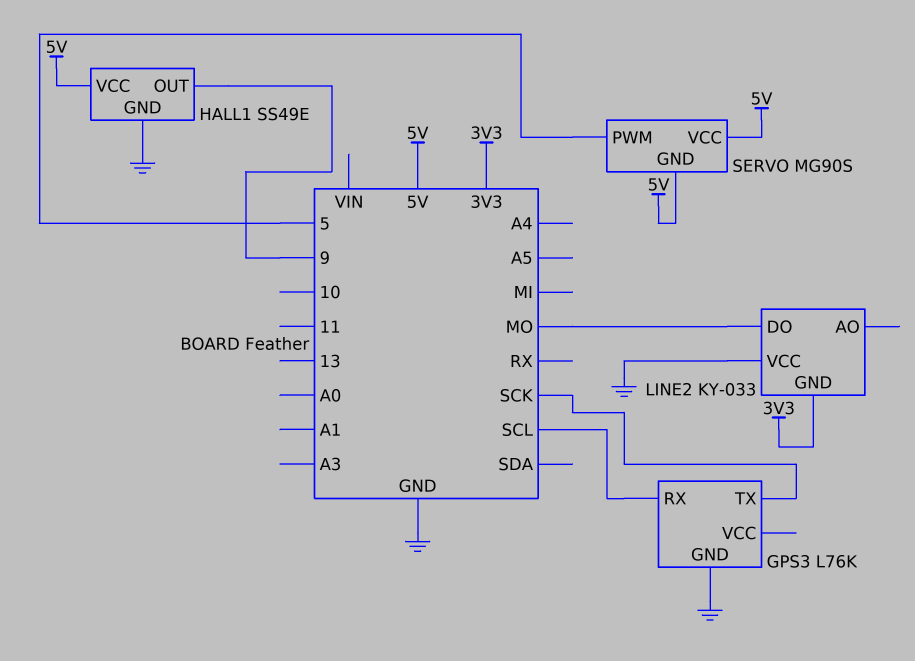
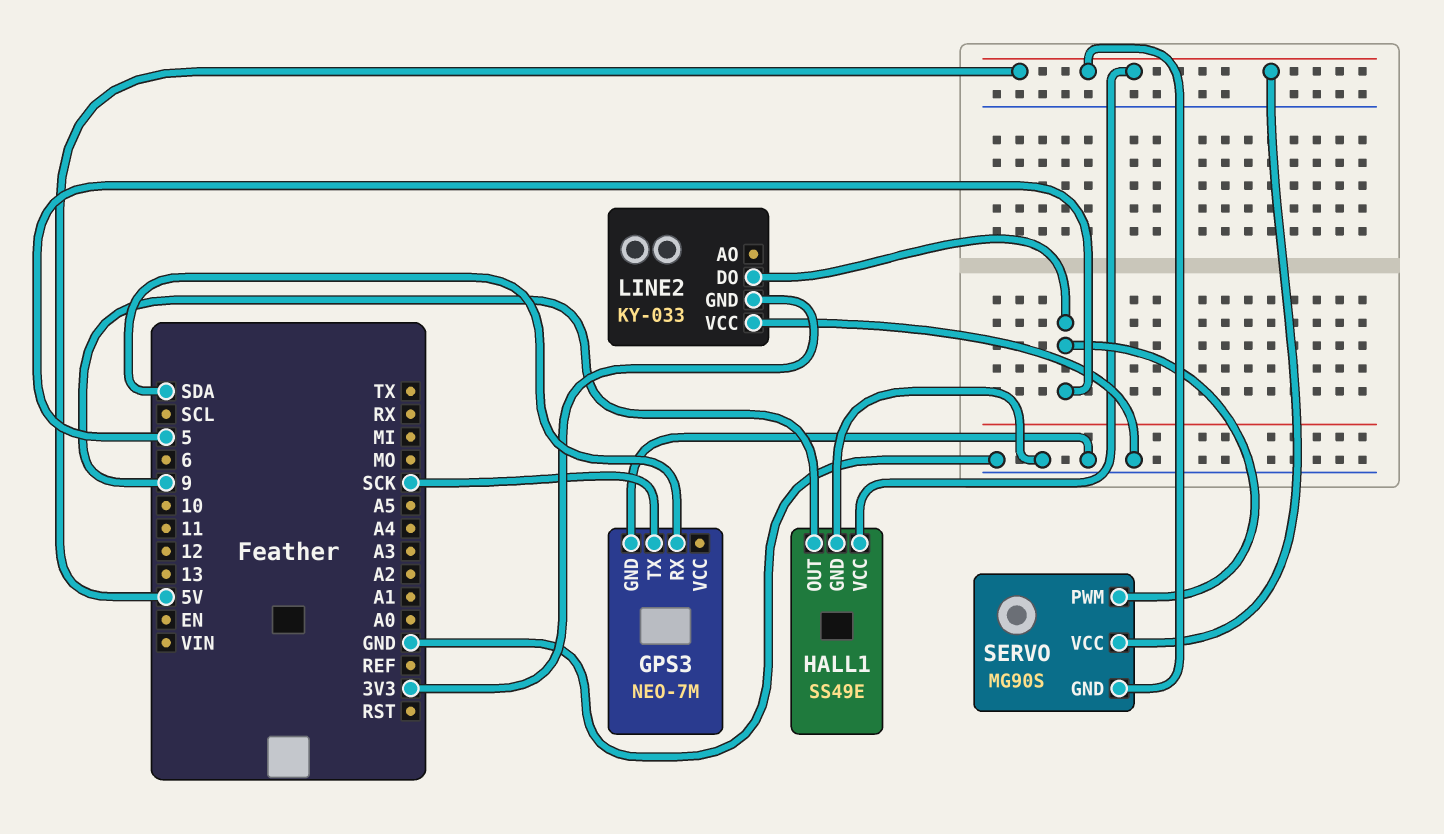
GPS3: L76K -> NEO-7M
GPS3 pin RX: SCL -> SDA
LINE2 pin DO: MO -> 5

